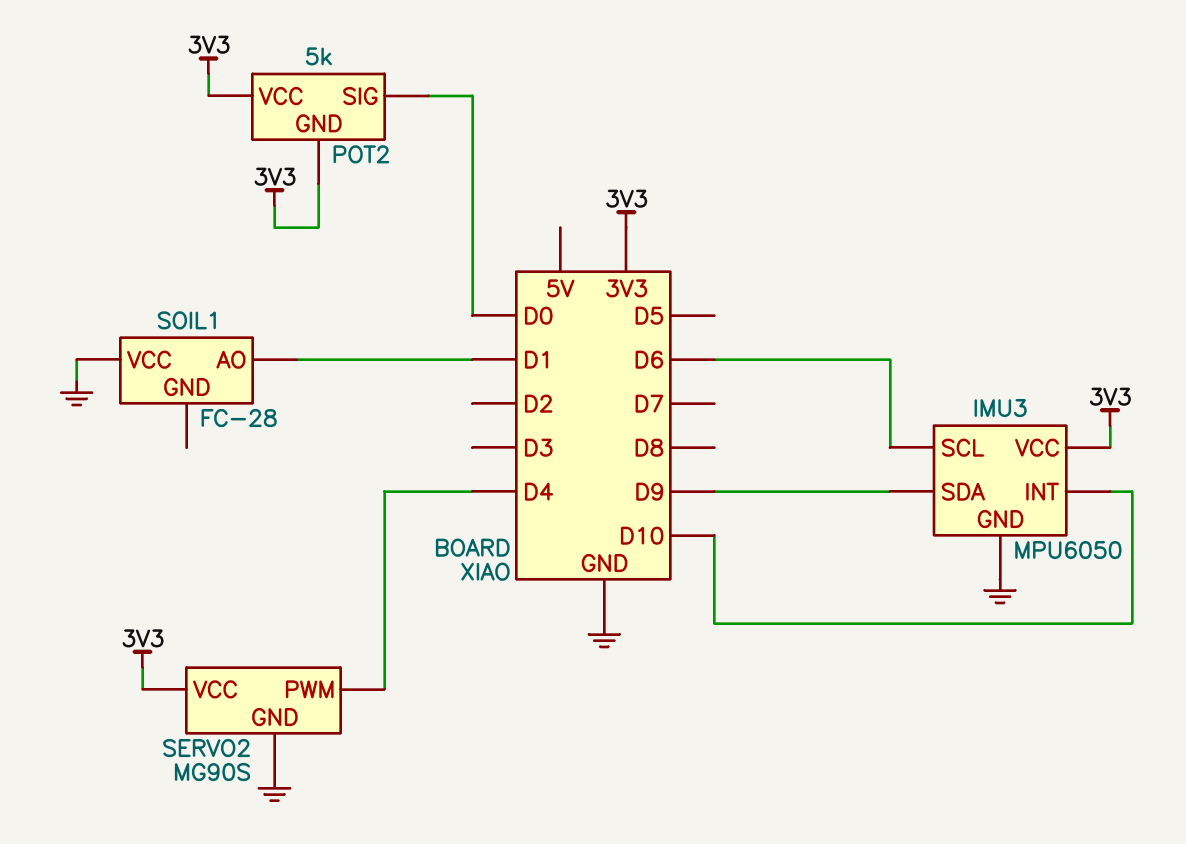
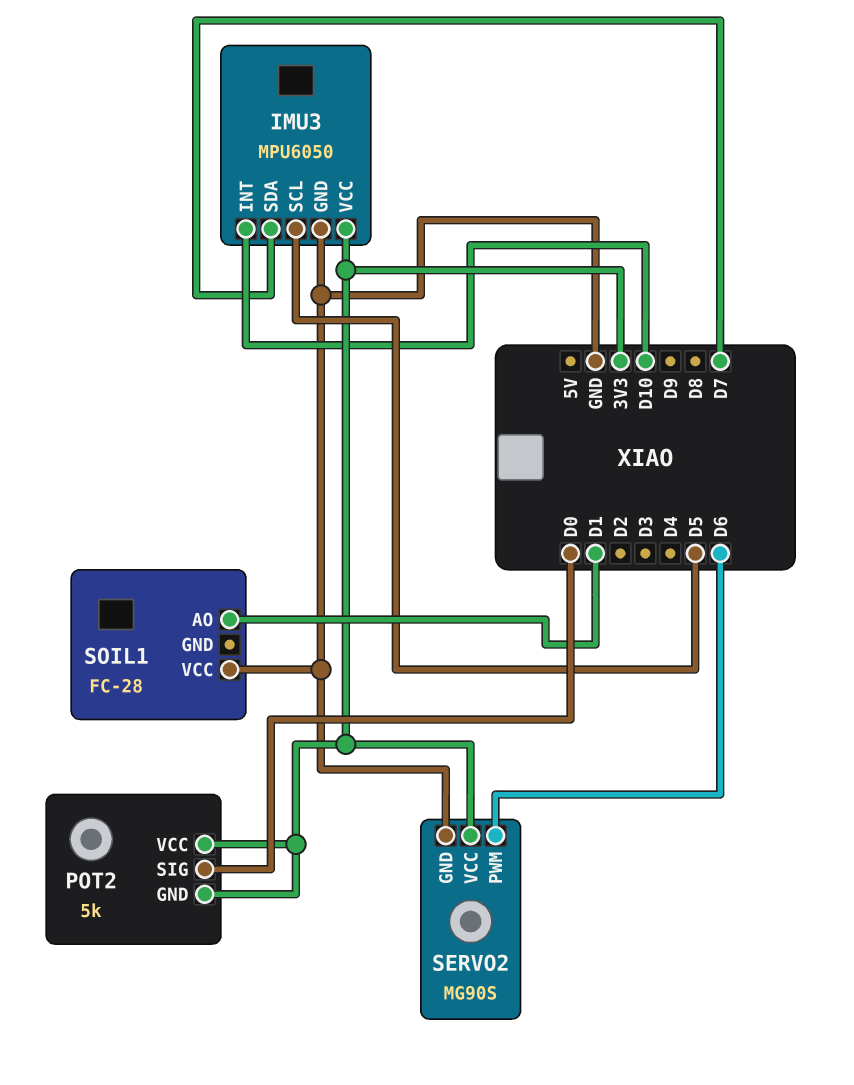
IMU3 pin SCL: D6 -> D5
IMU3 pin SDA: D9 -> D7
SERVO2 pin PWM: D4 -> D6

